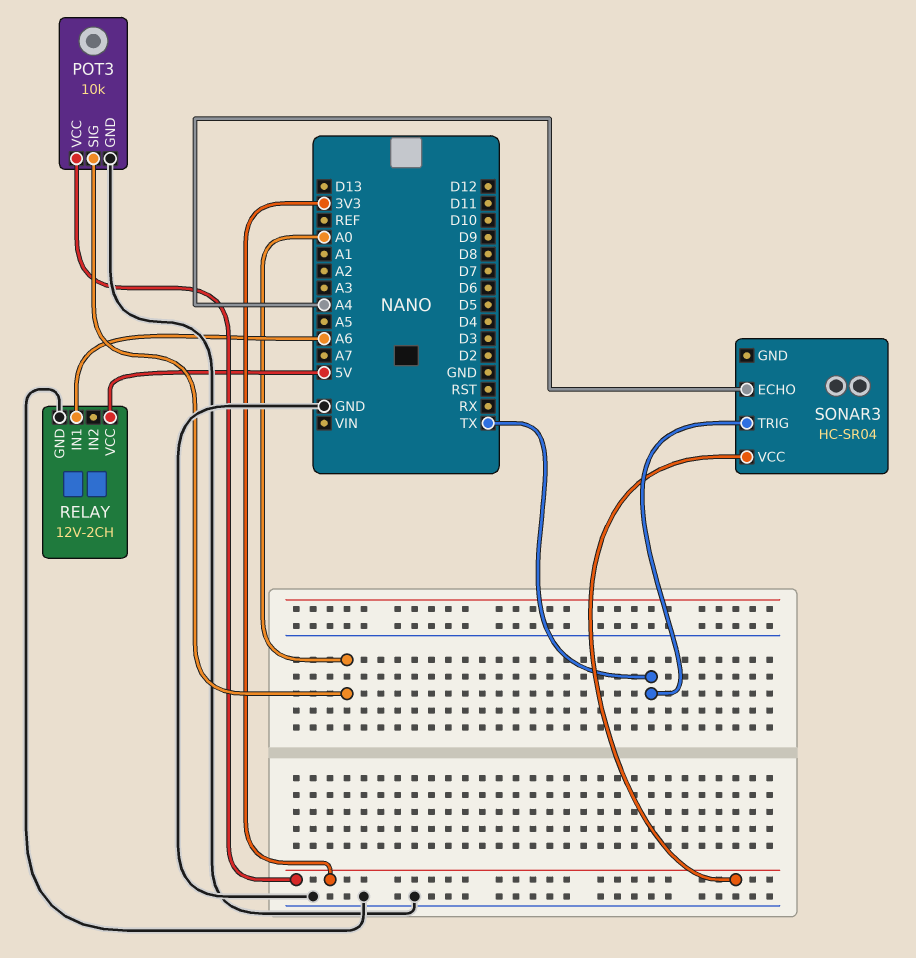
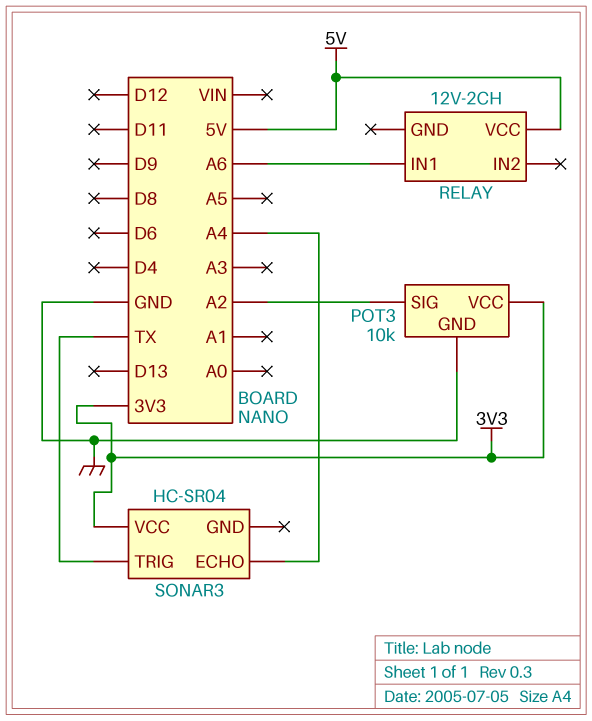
POT3 pin SIG: A0 -> A2
RELAY pin GND: GND -> none

